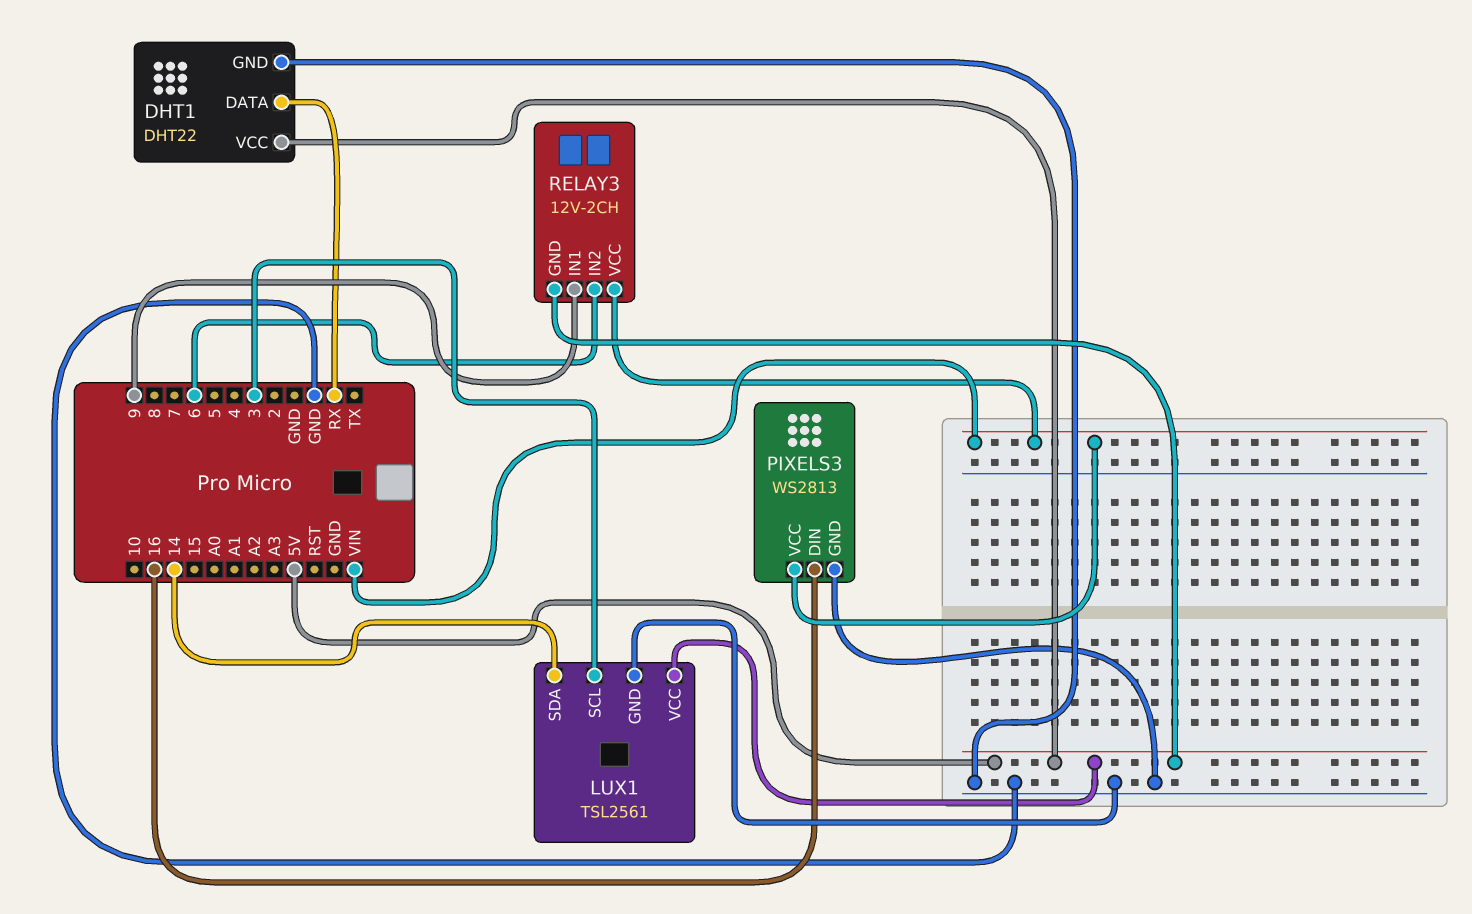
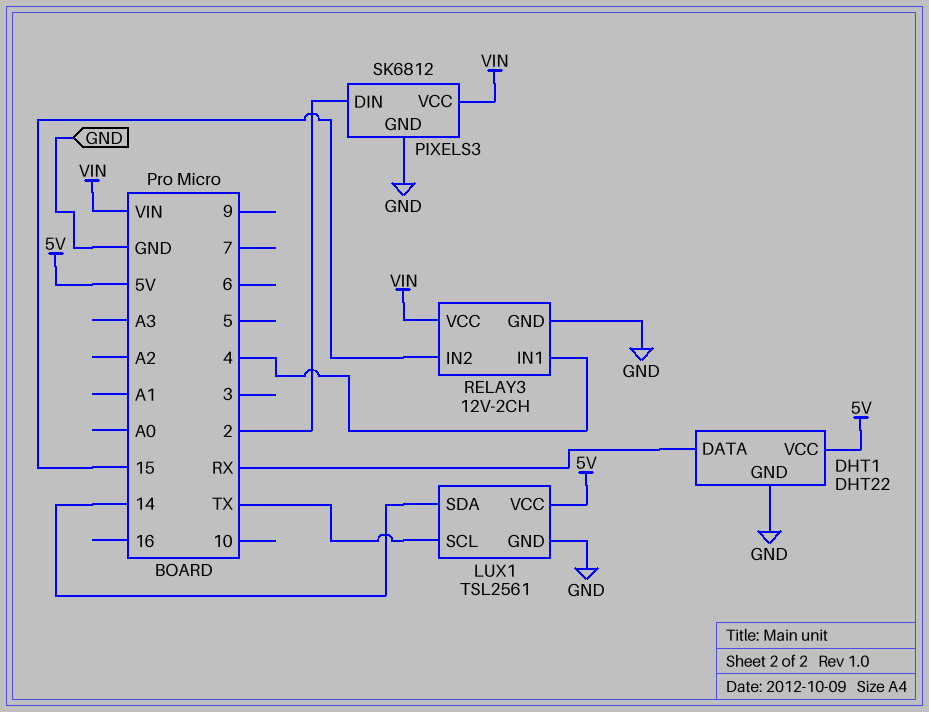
LUX1 pin SCL: 3 -> TX
PIXELS3: WS2813 -> SK6812
PIXELS3 pin DIN: 16 -> 2
RELAY3 pin GND: 5V -> GND
RELAY3 pin IN1: 9 -> 4
RELAY3 pin IN2: 6 -> 15

